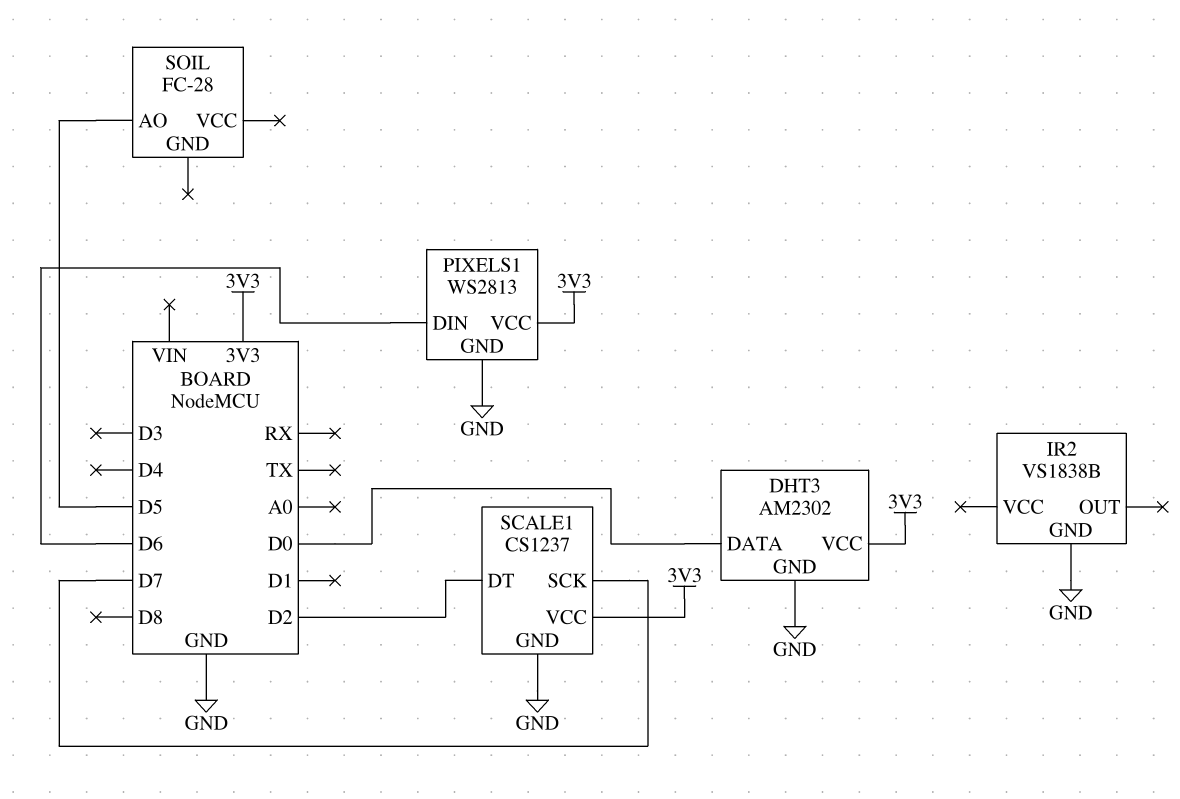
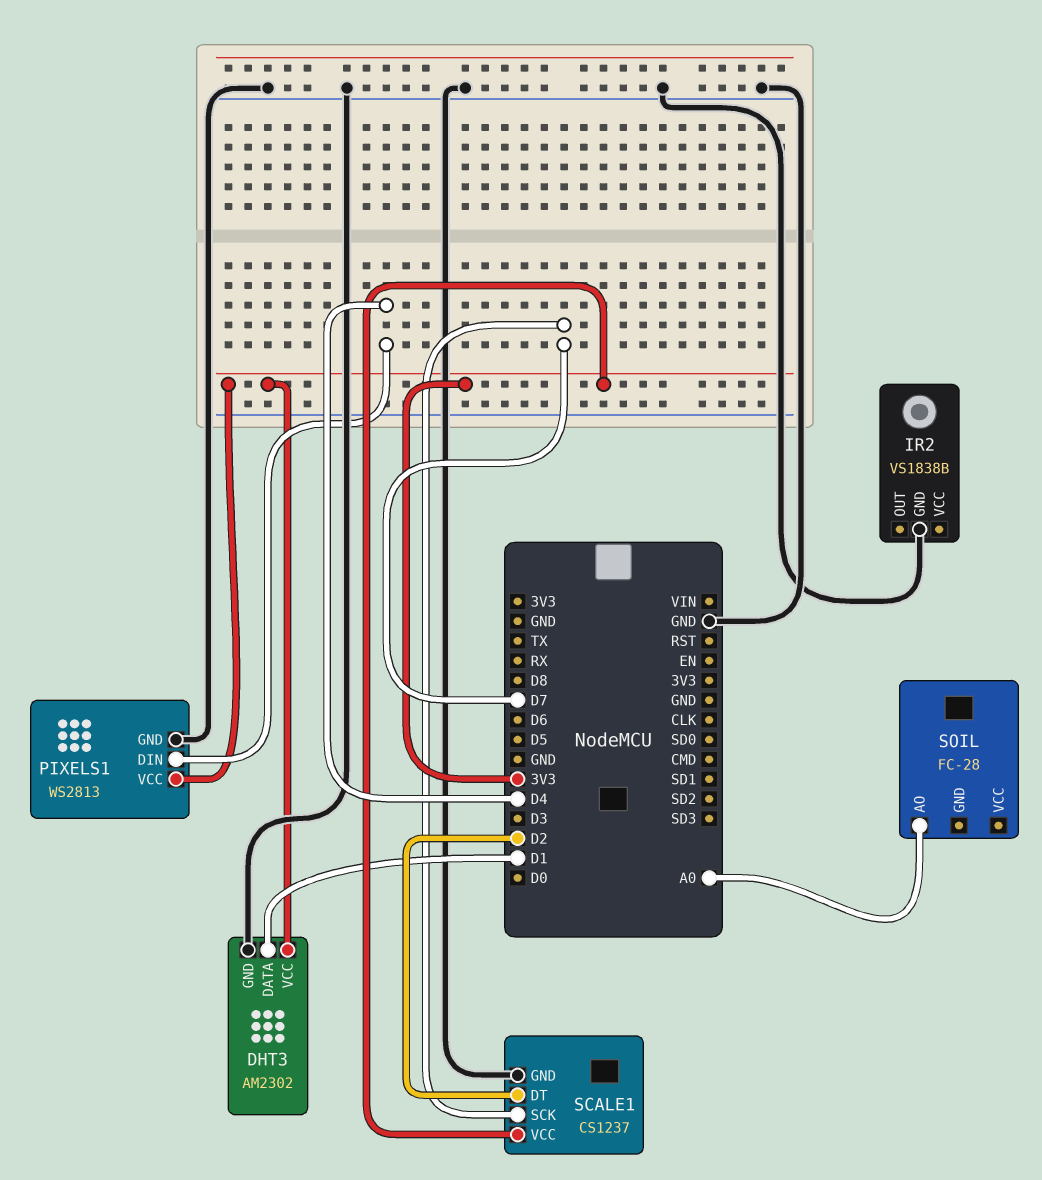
DHT3 pin DATA: D0 -> D1
PIXELS1 pin DIN: D6 -> D4
SOIL pin AO: D5 -> A0

